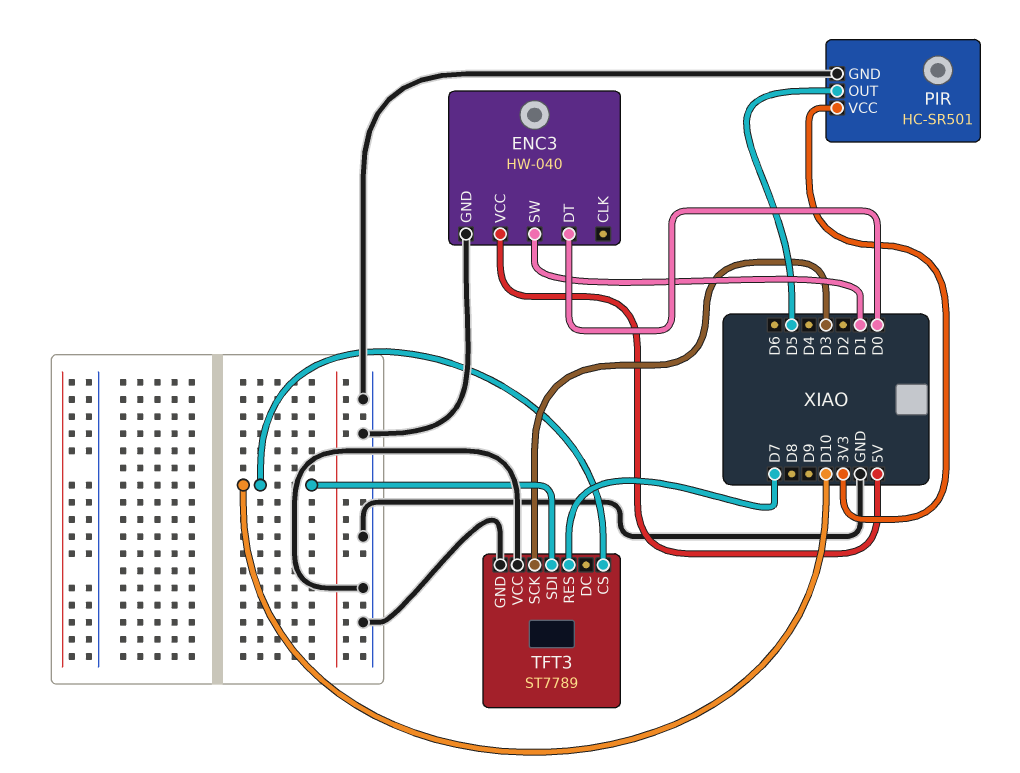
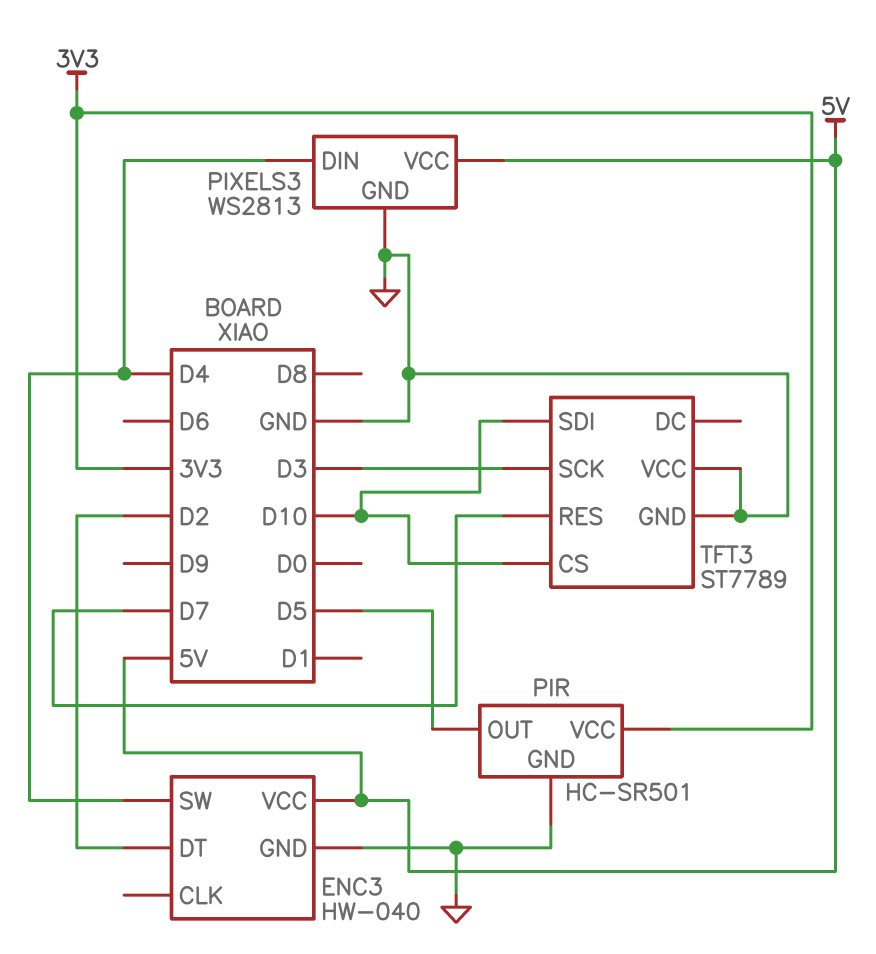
ENC3 pin DT: D0 -> D2
ENC3 pin SW: D1 -> D4
PIXELS3: none -> WS2813
PIXELS3 pin DIN: none -> D4
PIXELS3 pin GND: none -> GND
PIXELS3 pin VCC: none -> 5V

